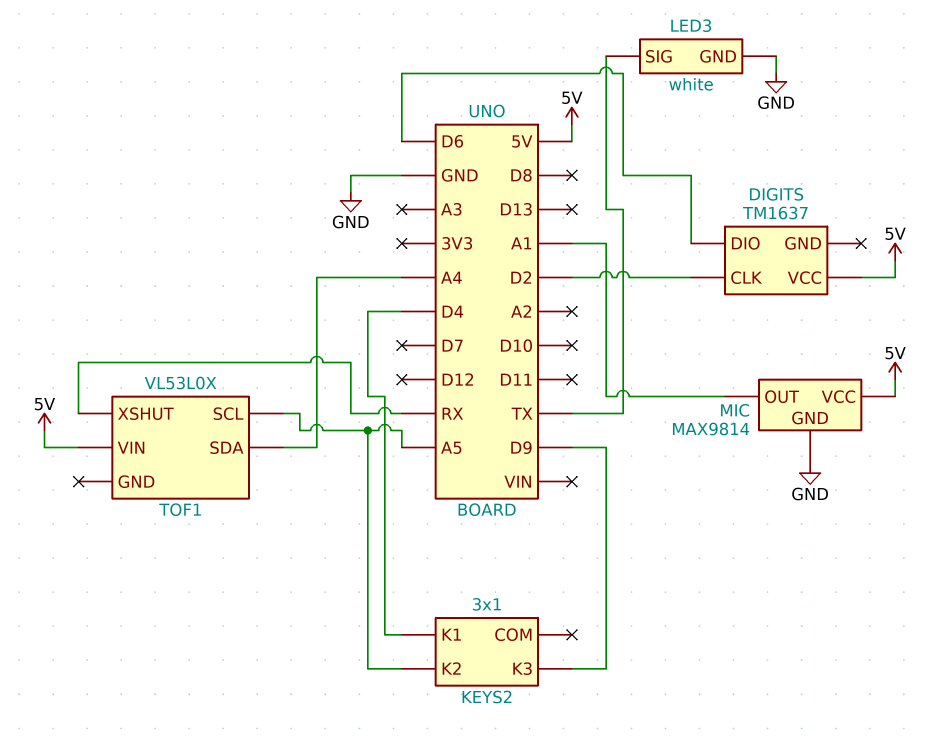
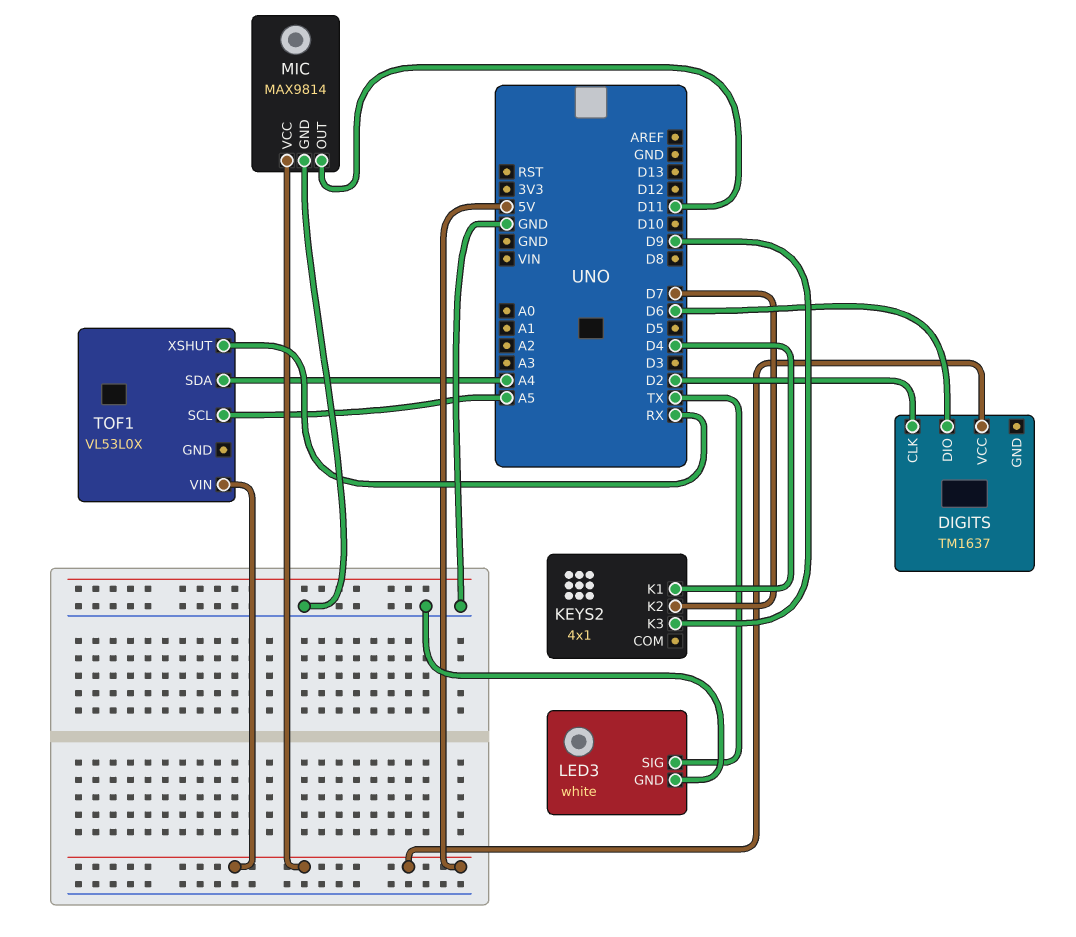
KEYS2: 3x1 -> 4x1
KEYS2 pin K2: A5 -> D7
MIC pin OUT: A1 -> D11

